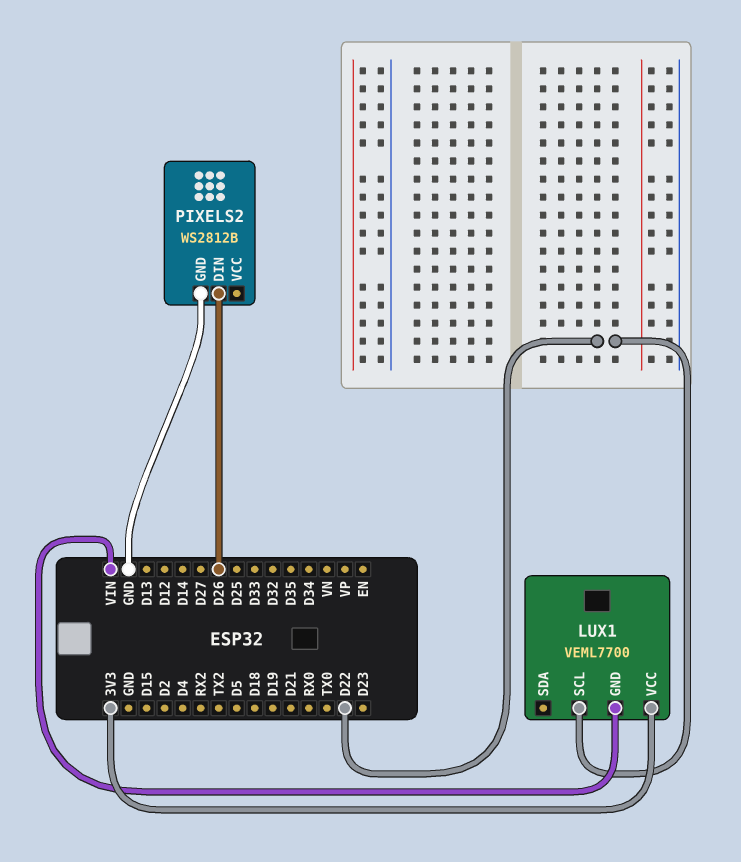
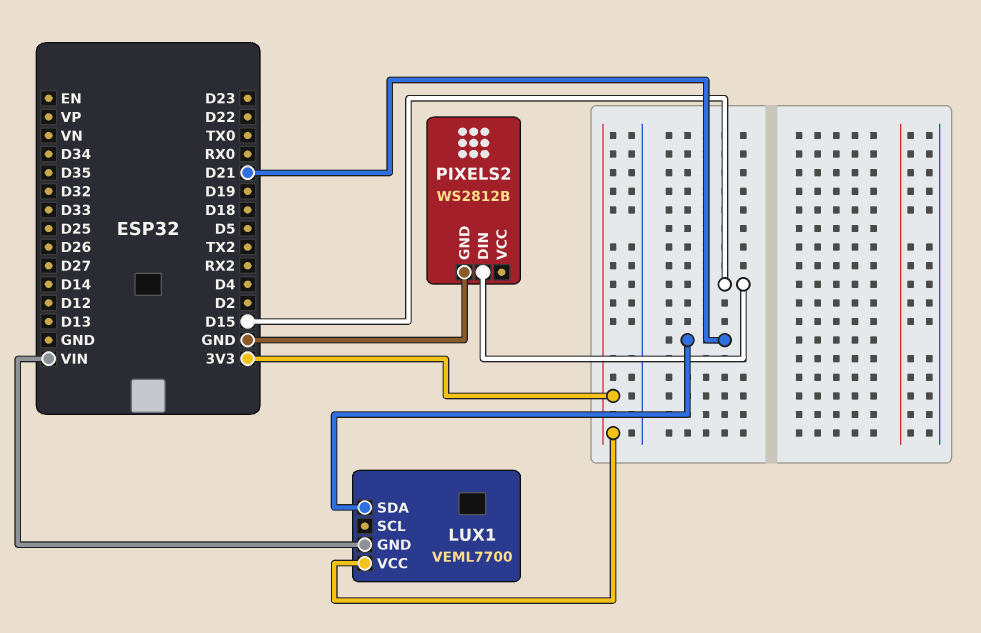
LUX1 pin SCL: D22 -> none
LUX1 pin SDA: none -> D21
PIXELS2 pin DIN: D26 -> D15

